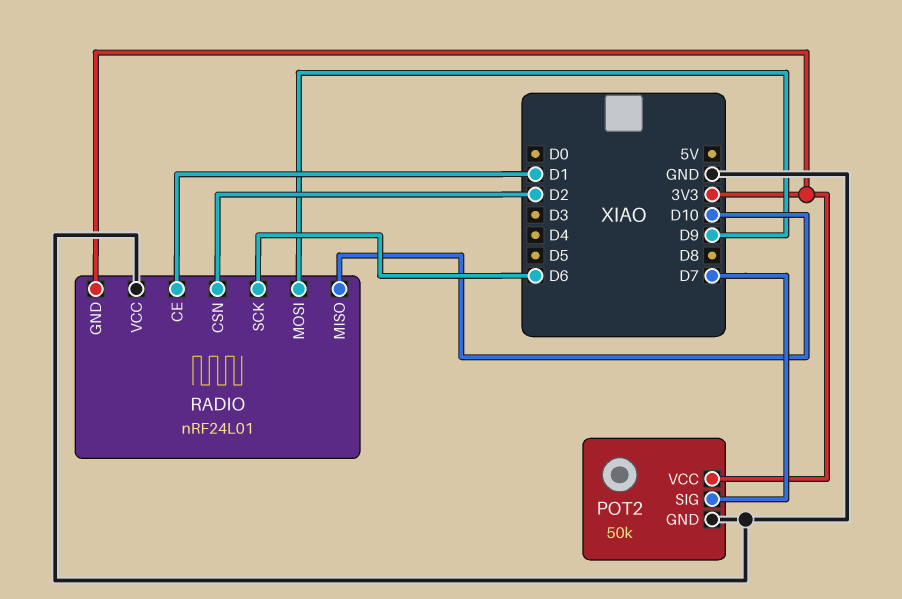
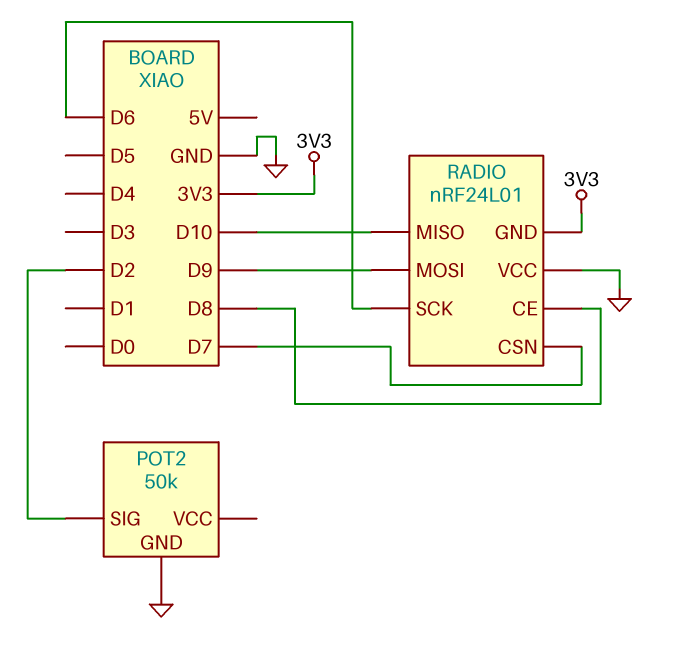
POT2 pin SIG: D7 -> D2
POT2 pin VCC: 3V3 -> none
RADIO pin CE: D1 -> D8
RADIO pin CSN: D2 -> D7

